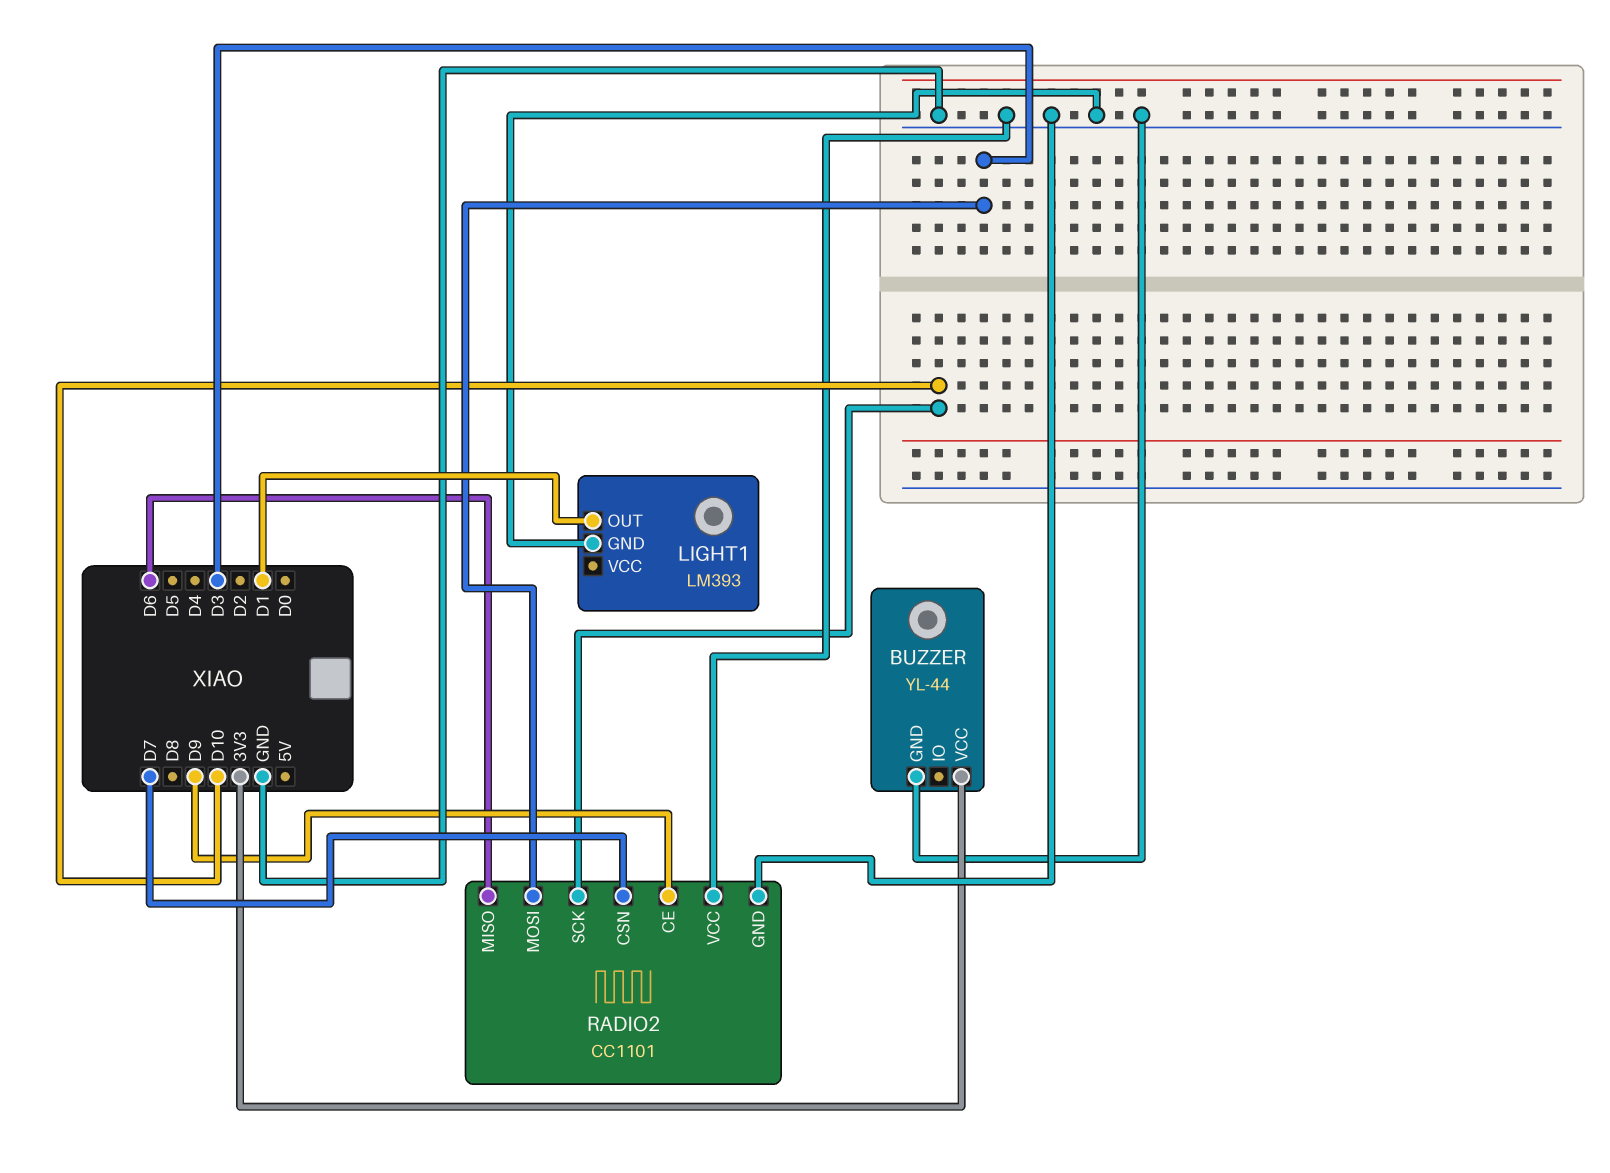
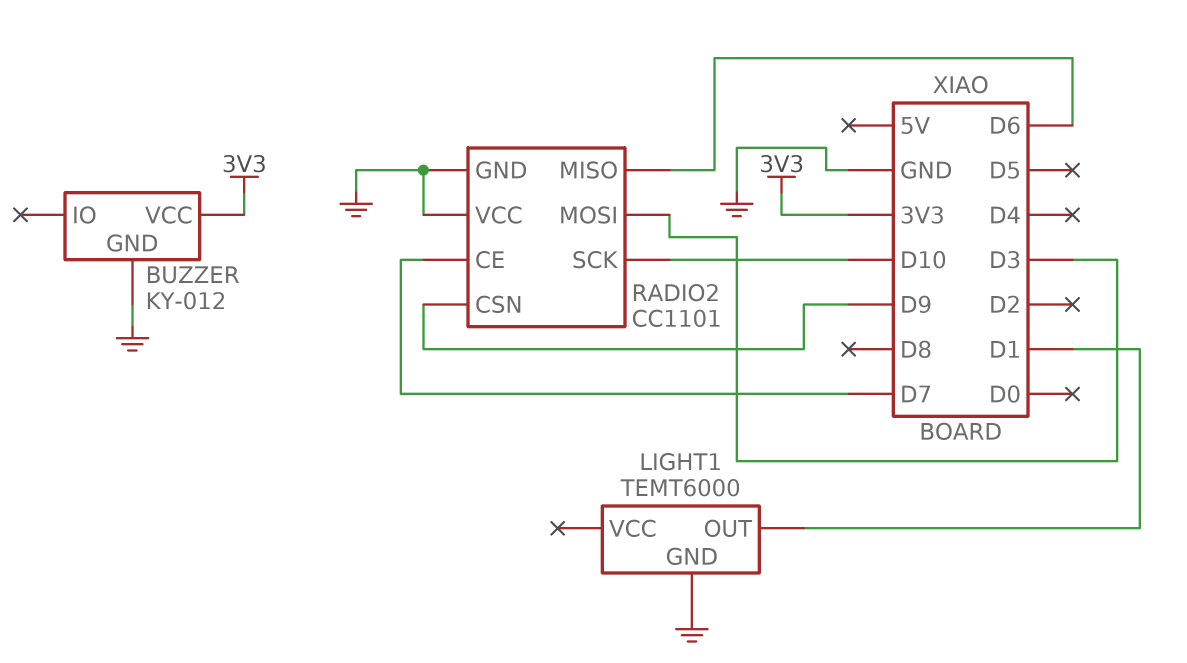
BUZZER: YL-44 -> KY-012
LIGHT1: LM393 -> TEMT6000
RADIO2 pin CE: D9 -> D7
RADIO2 pin CSN: D7 -> D9

